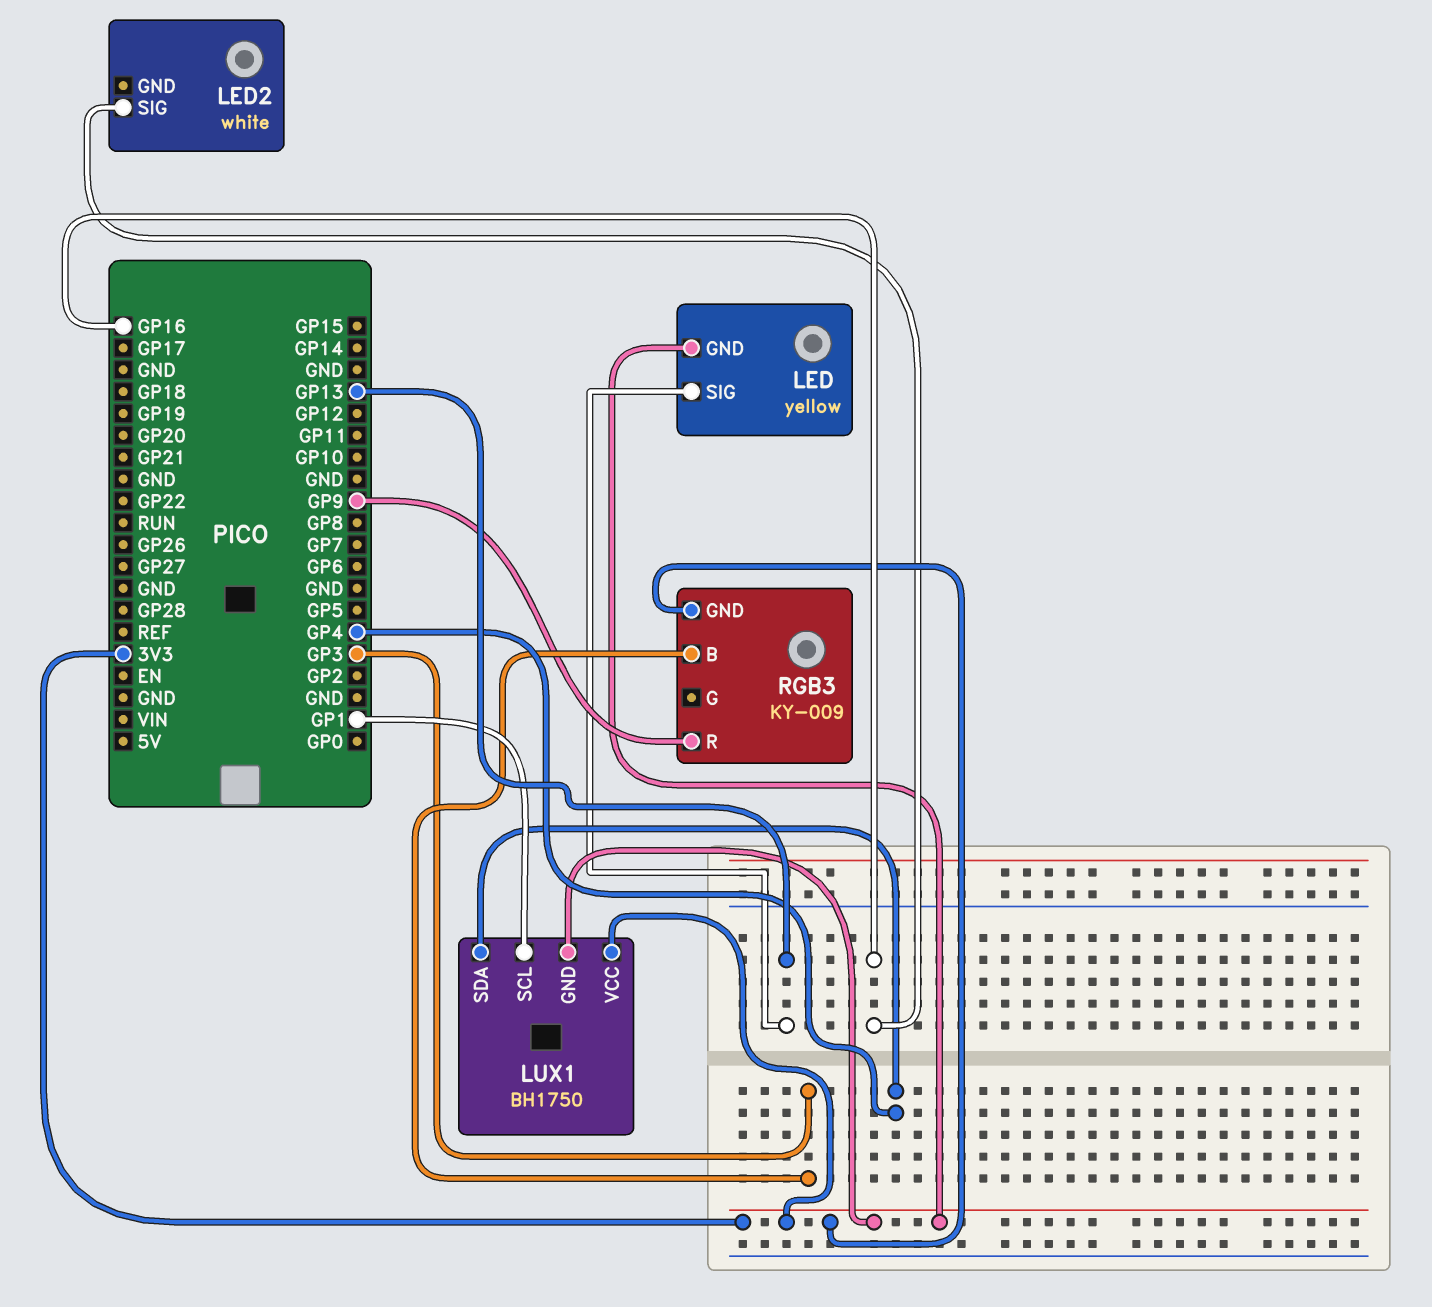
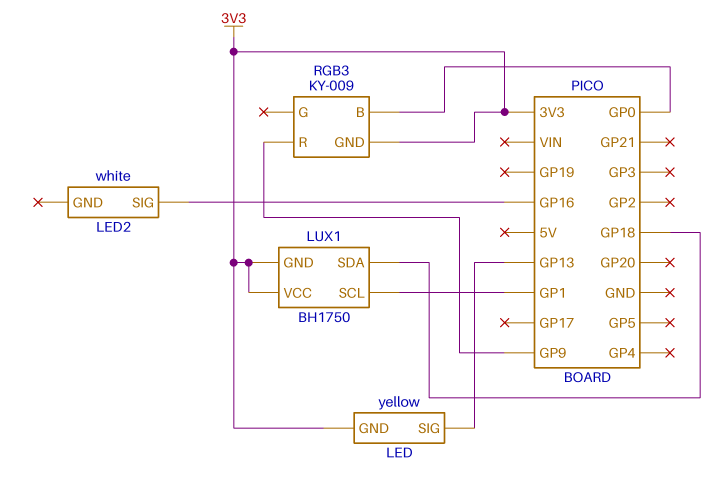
LUX1 pin SDA: GP4 -> GP18
RGB3 pin B: GP3 -> GP0

